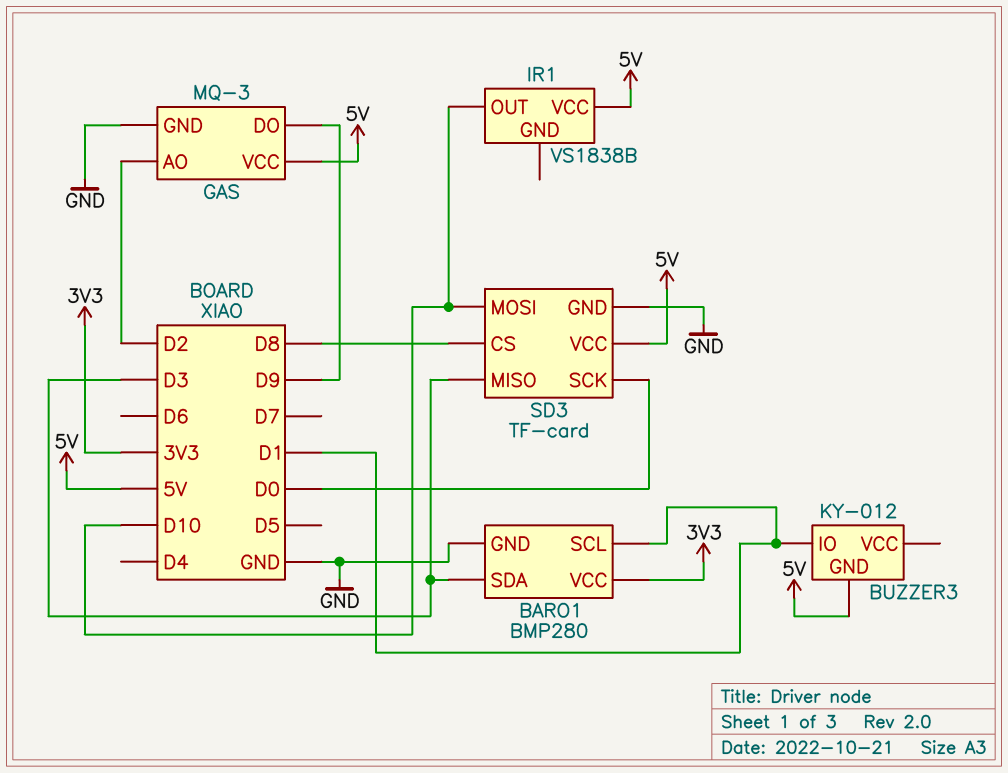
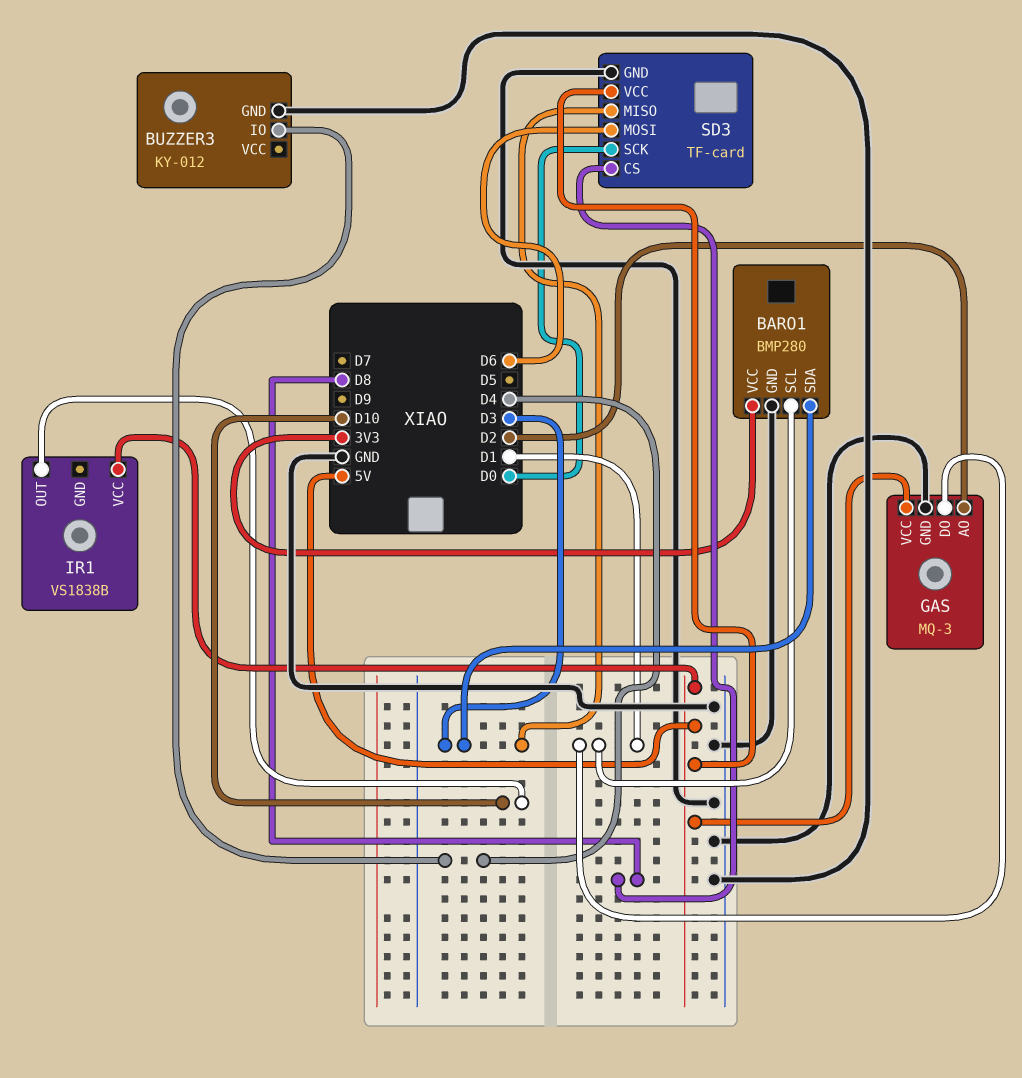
BUZZER3 pin GND: 5V -> GND
BUZZER3 pin IO: D1 -> D4
GAS pin DO: D9 -> D1
SD3 pin MOSI: D10 -> D6

